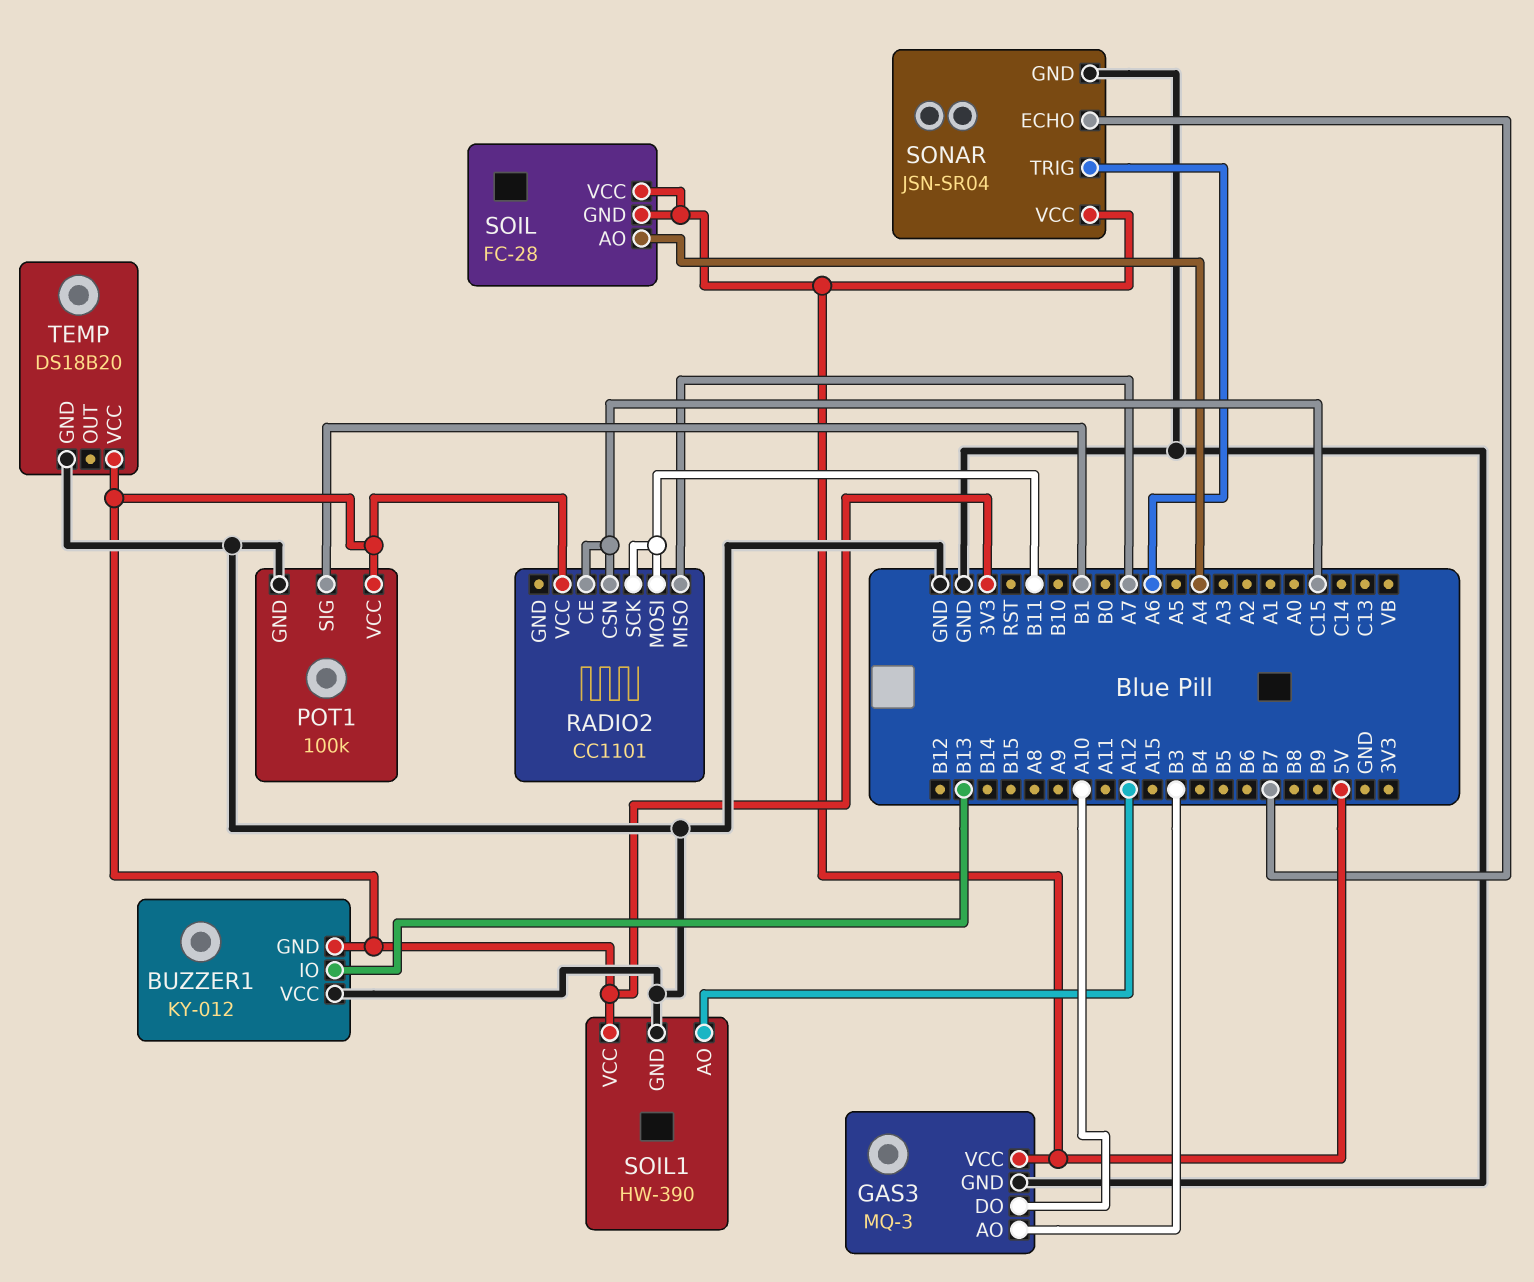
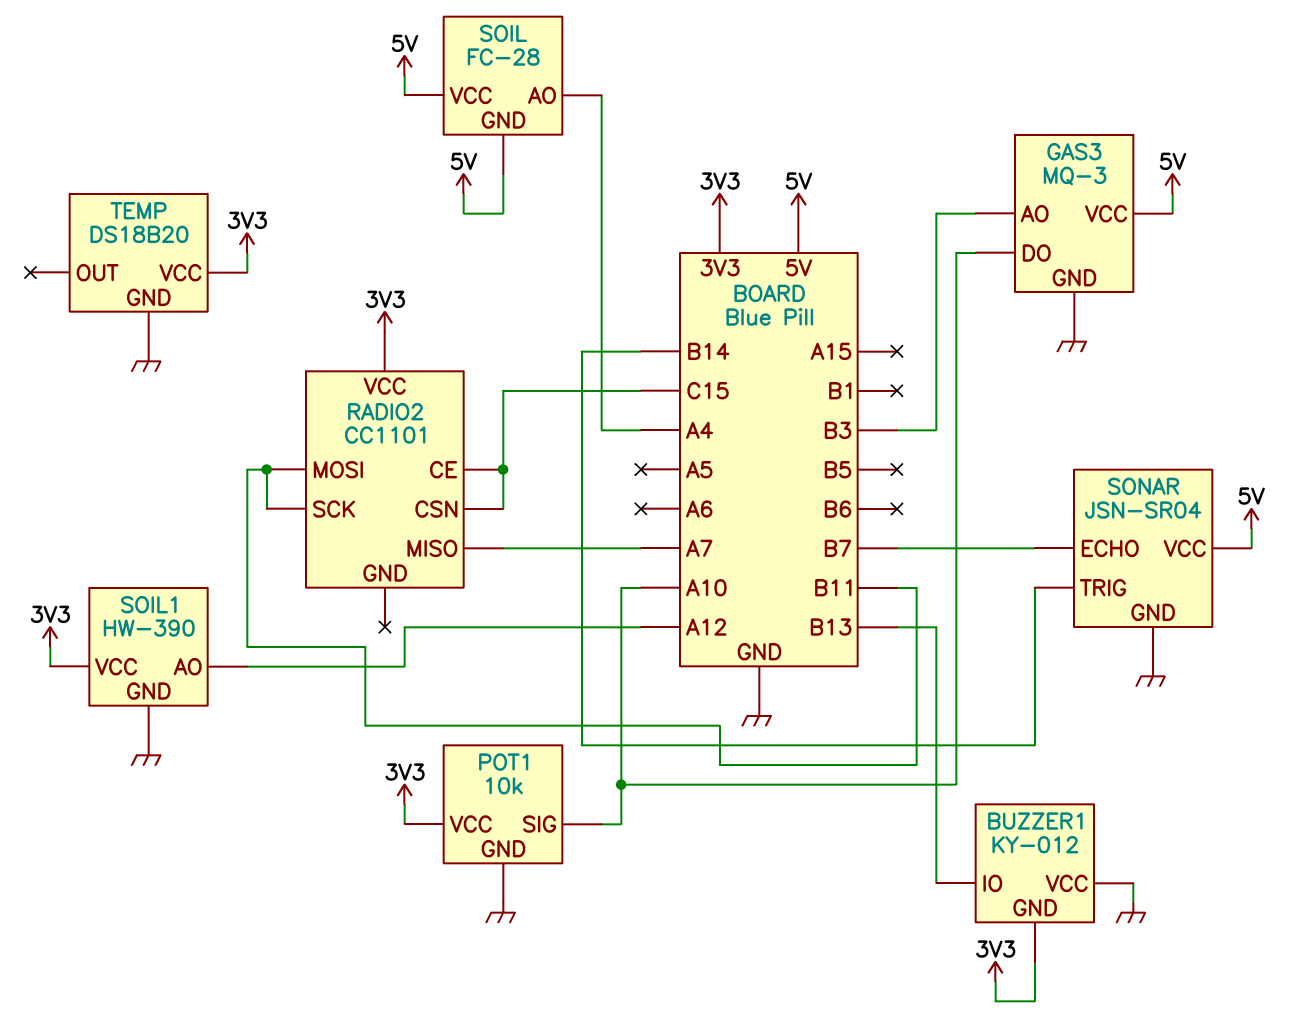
POT1: 100k -> 10k
POT1 pin SIG: B1 -> A10
SONAR pin TRIG: A6 -> B14

